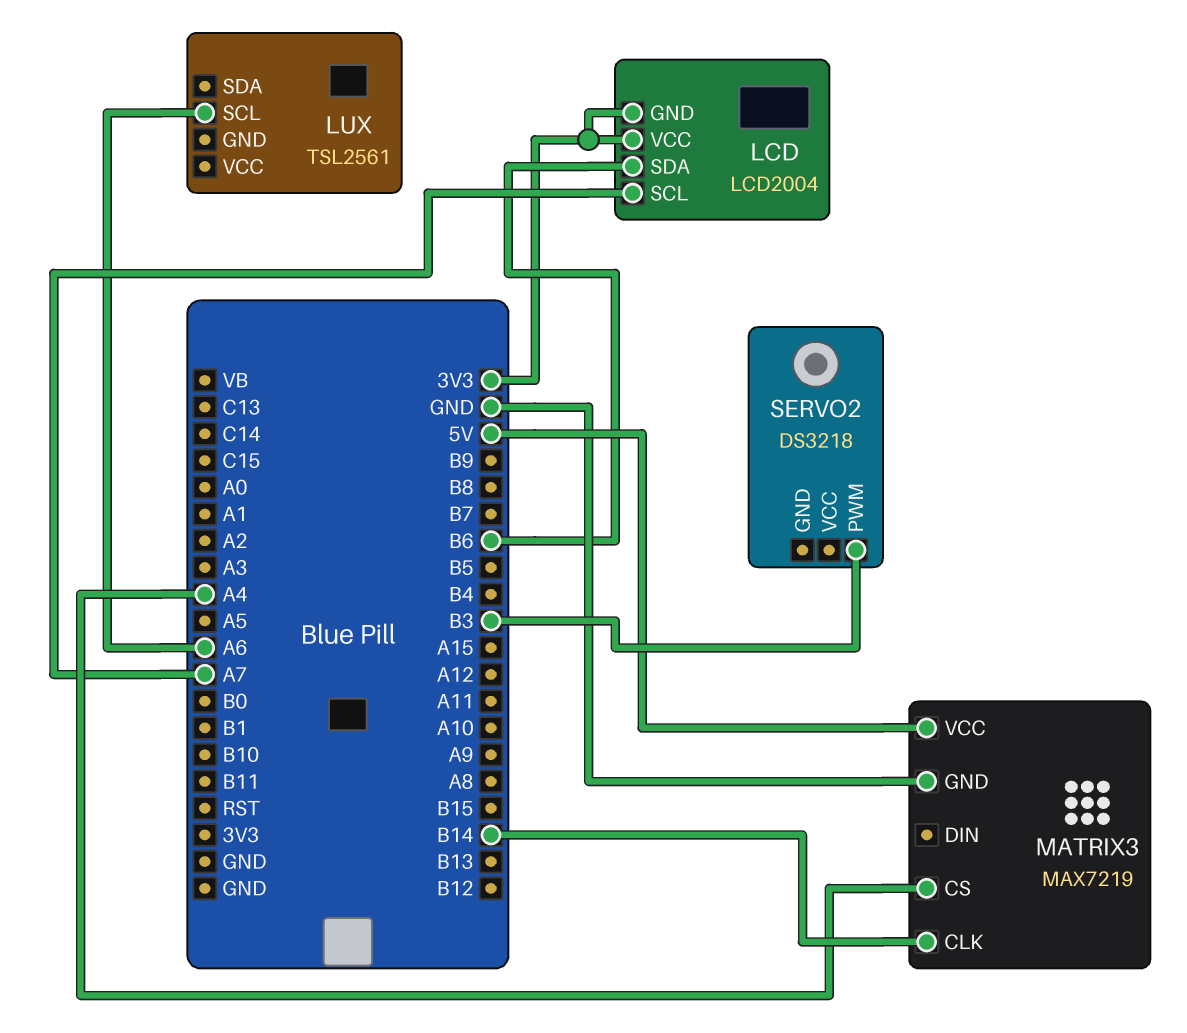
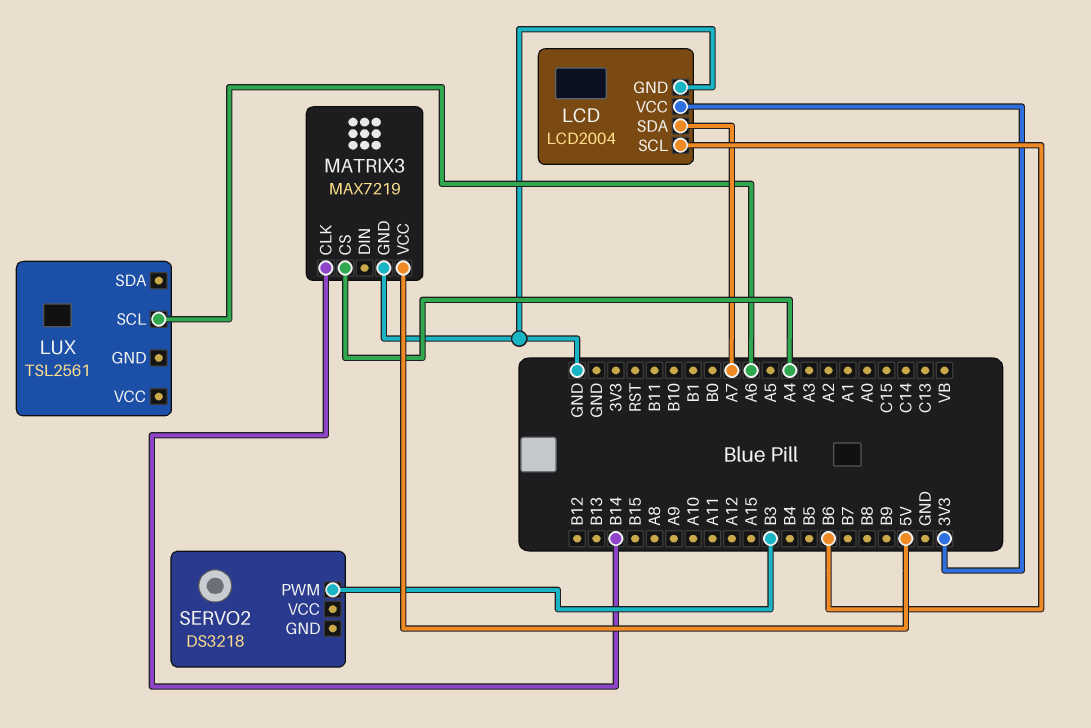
LCD pin GND: 3V3 -> GND
LCD pin SCL: A7 -> B6
LCD pin SDA: B6 -> A7

